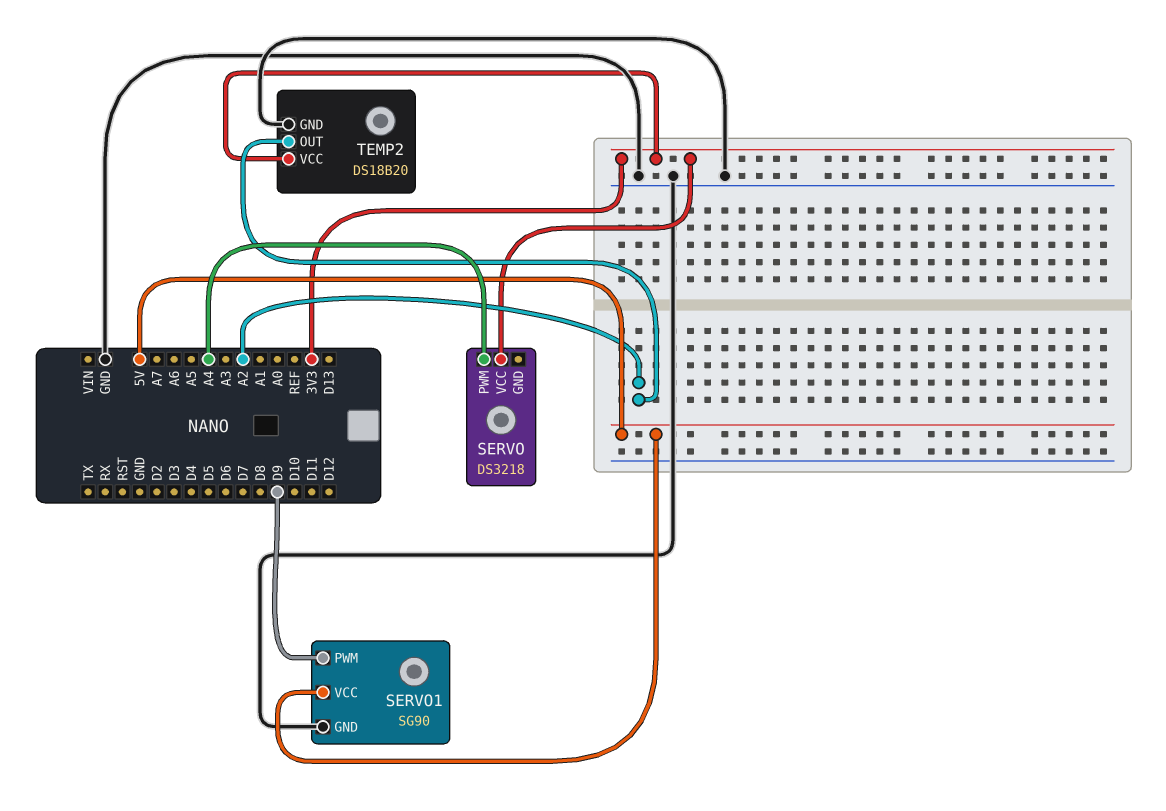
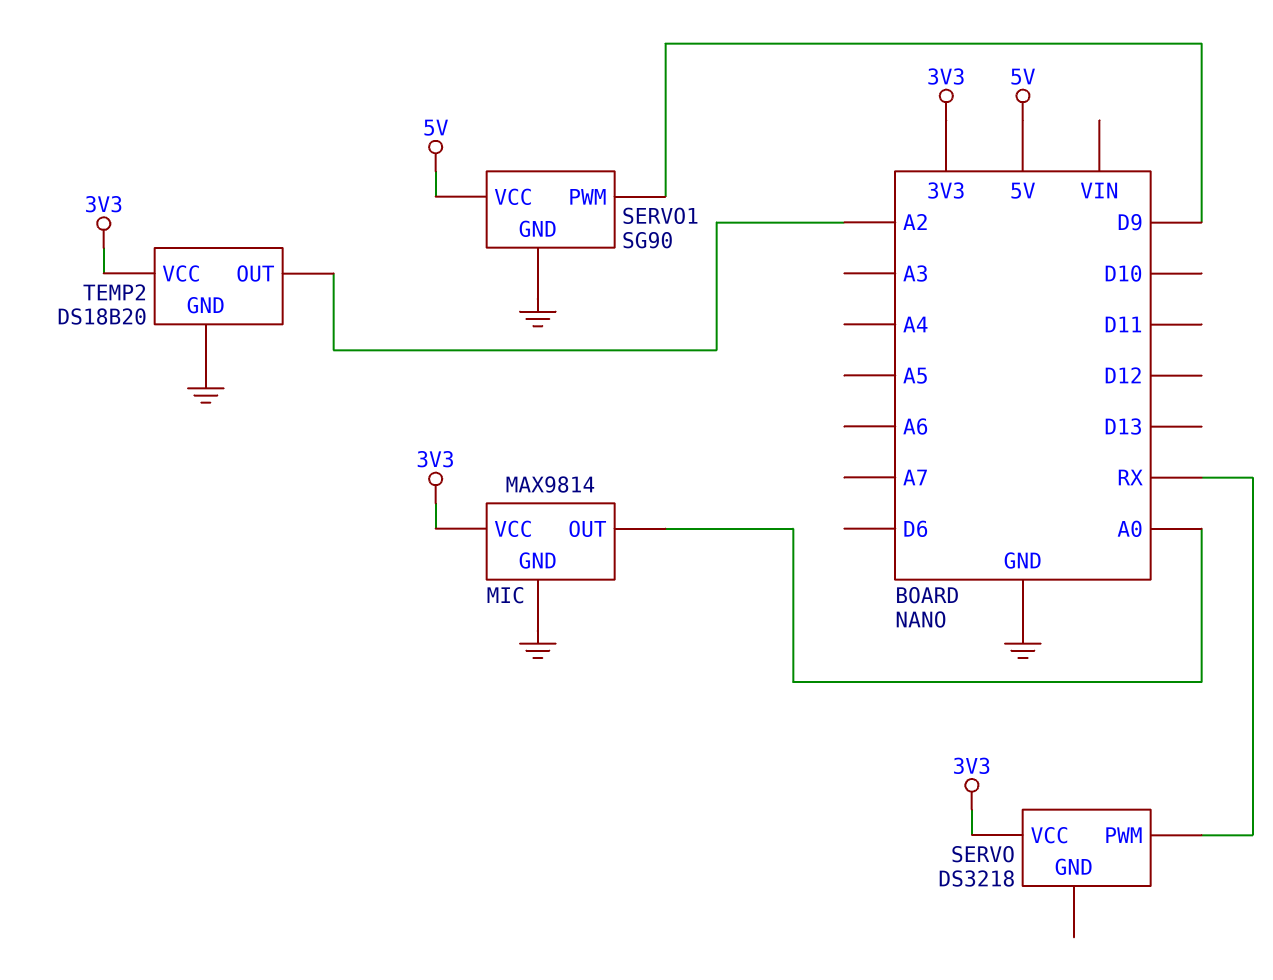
MIC: none -> MAX9814
MIC pin GND: none -> GND
MIC pin OUT: none -> A0
MIC pin VCC: none -> 3V3
SERVO pin PWM: A4 -> RX

